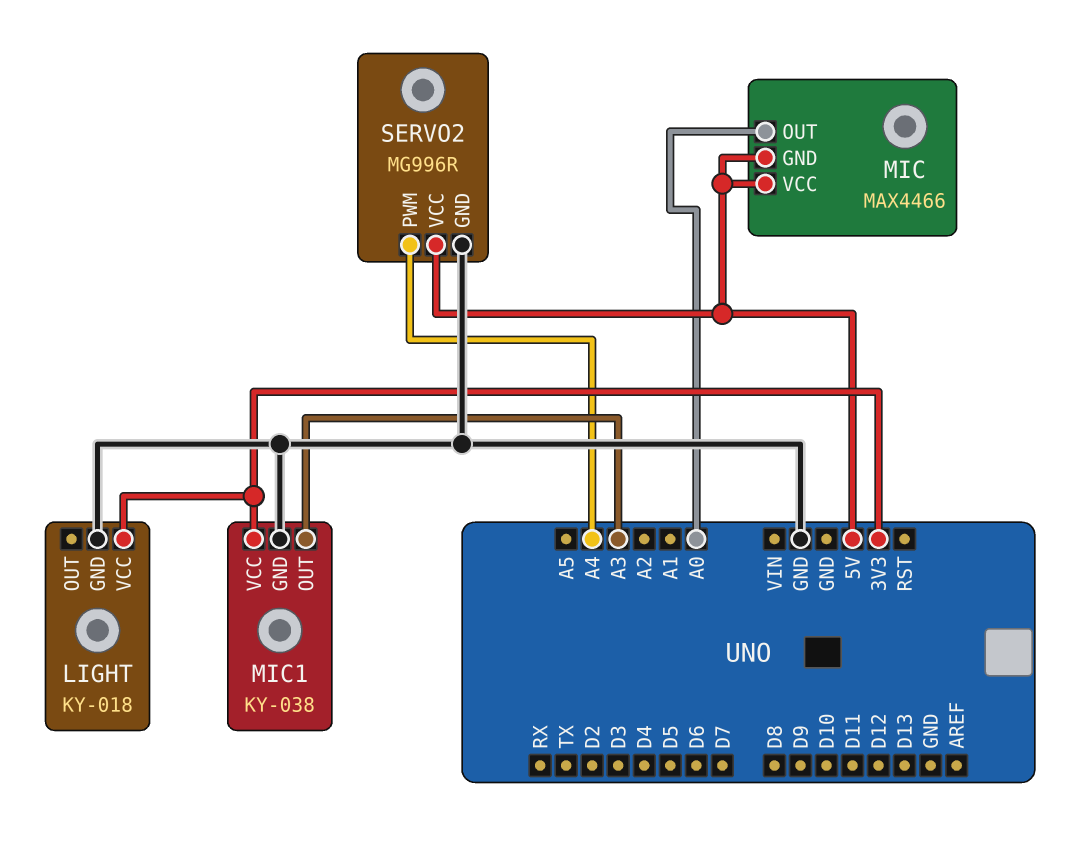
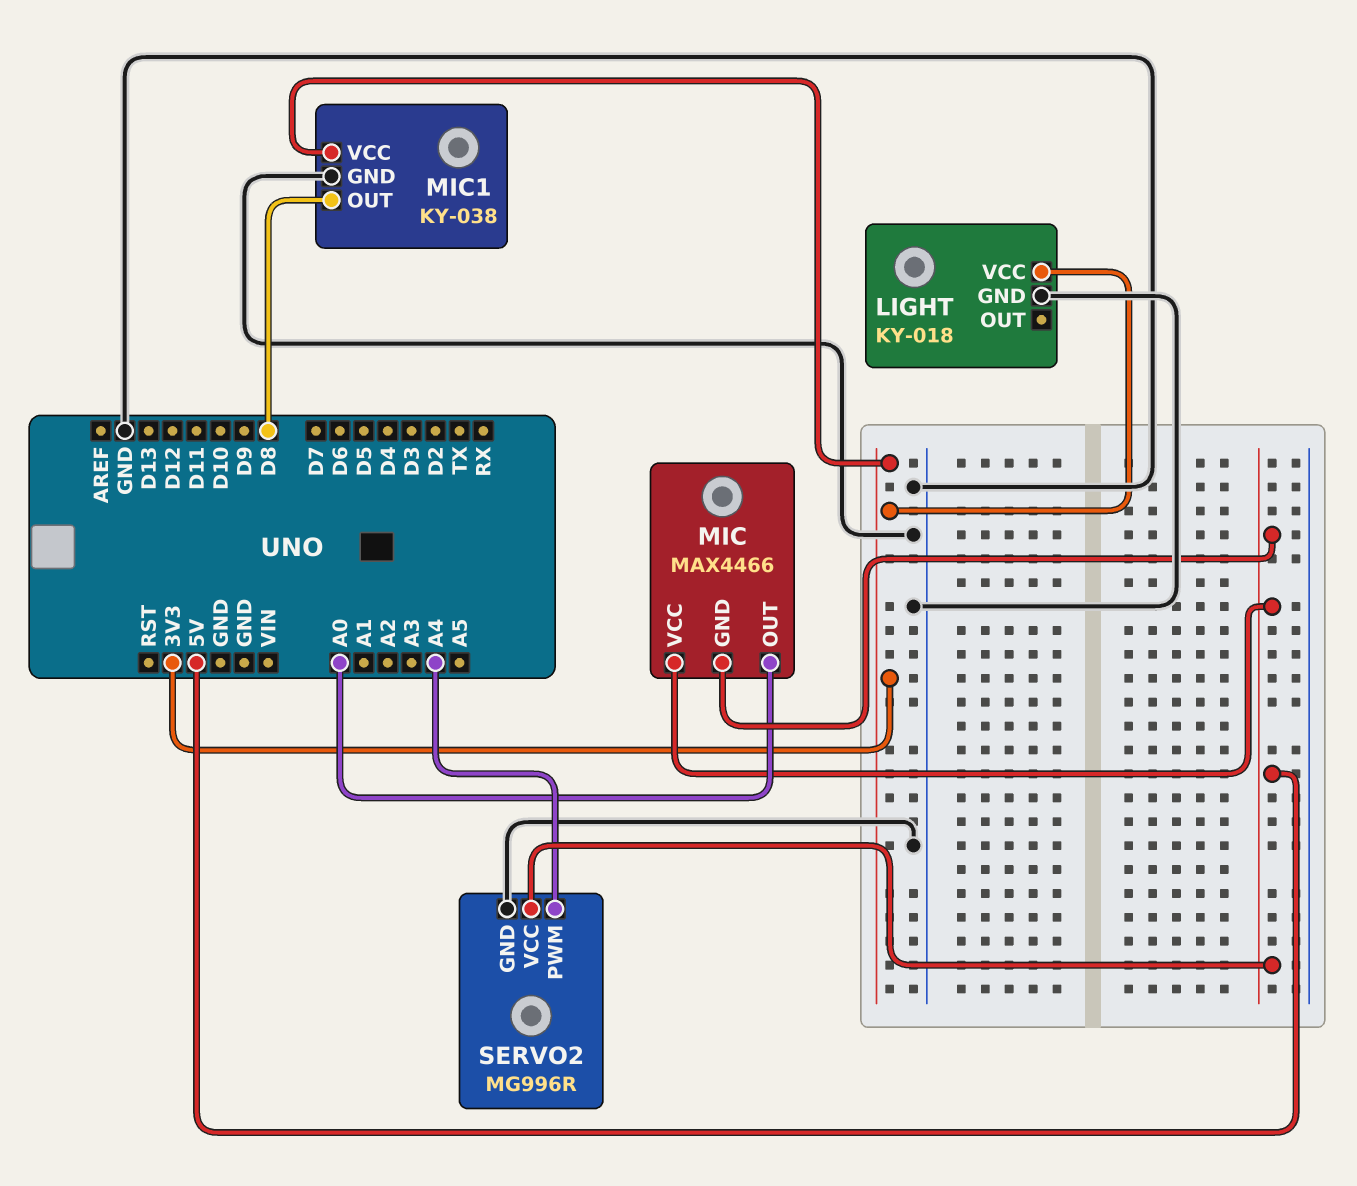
MIC1 pin OUT: A3 -> D8

